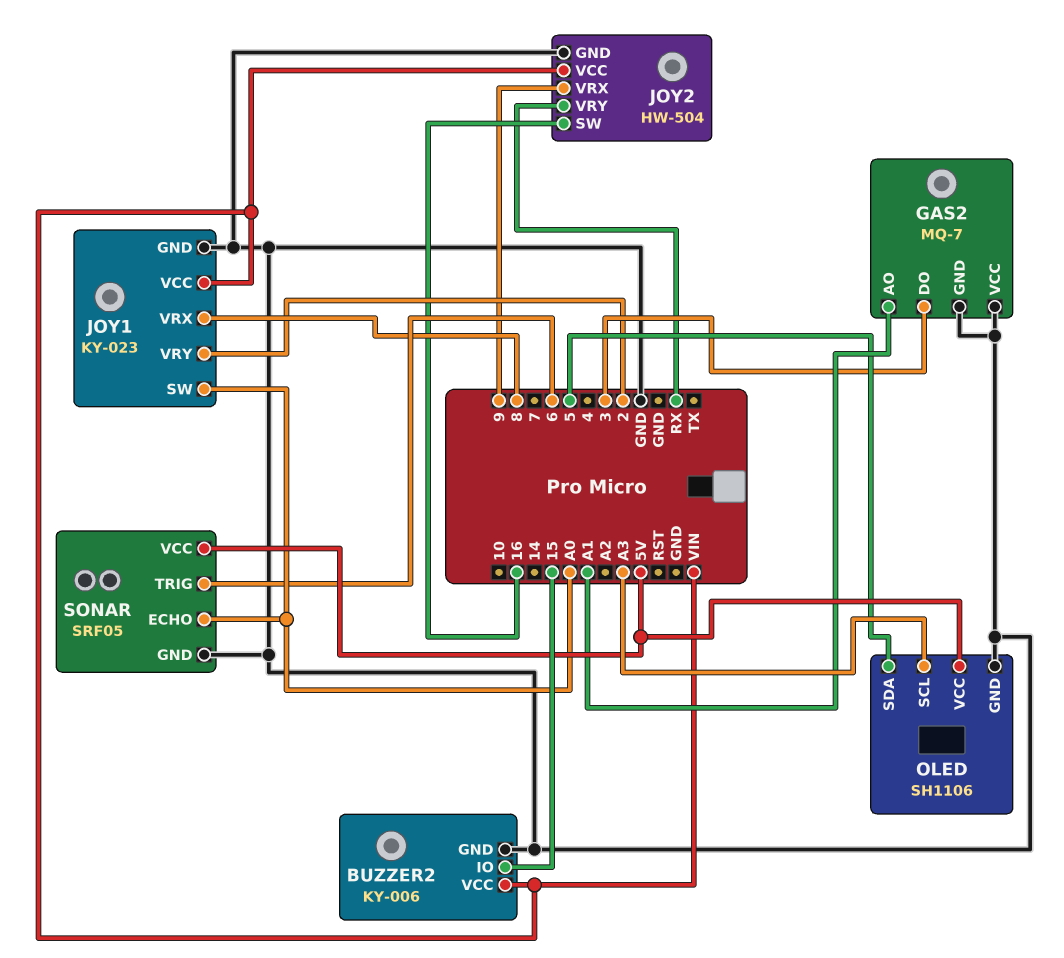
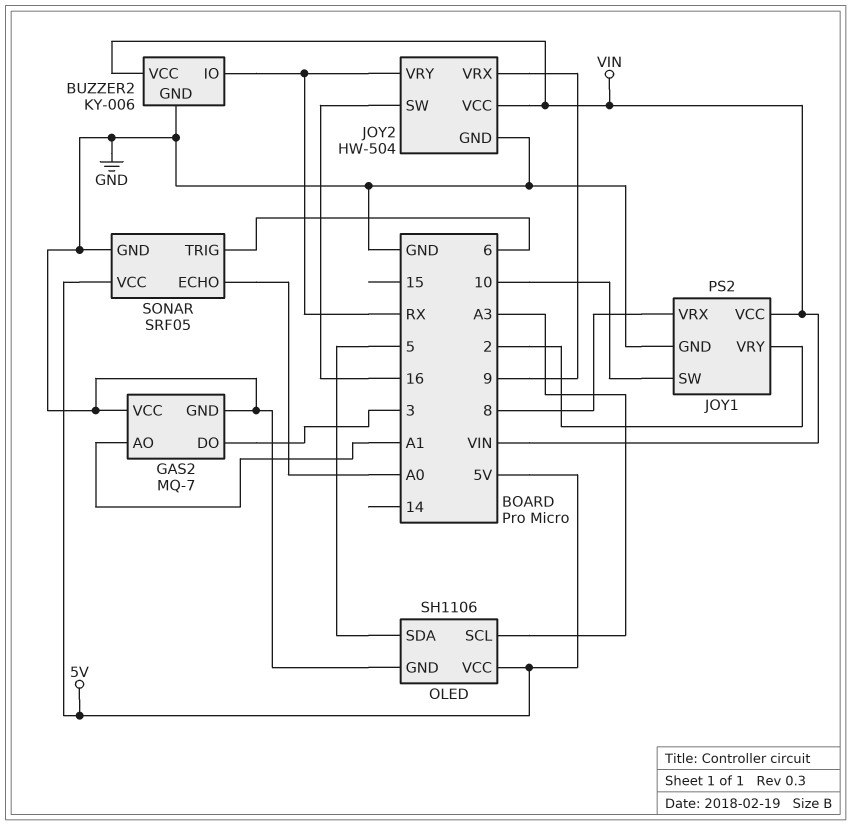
BUZZER2 pin IO: 15 -> RX
JOY1: KY-023 -> PS2
JOY1 pin SW: A0 -> 10

